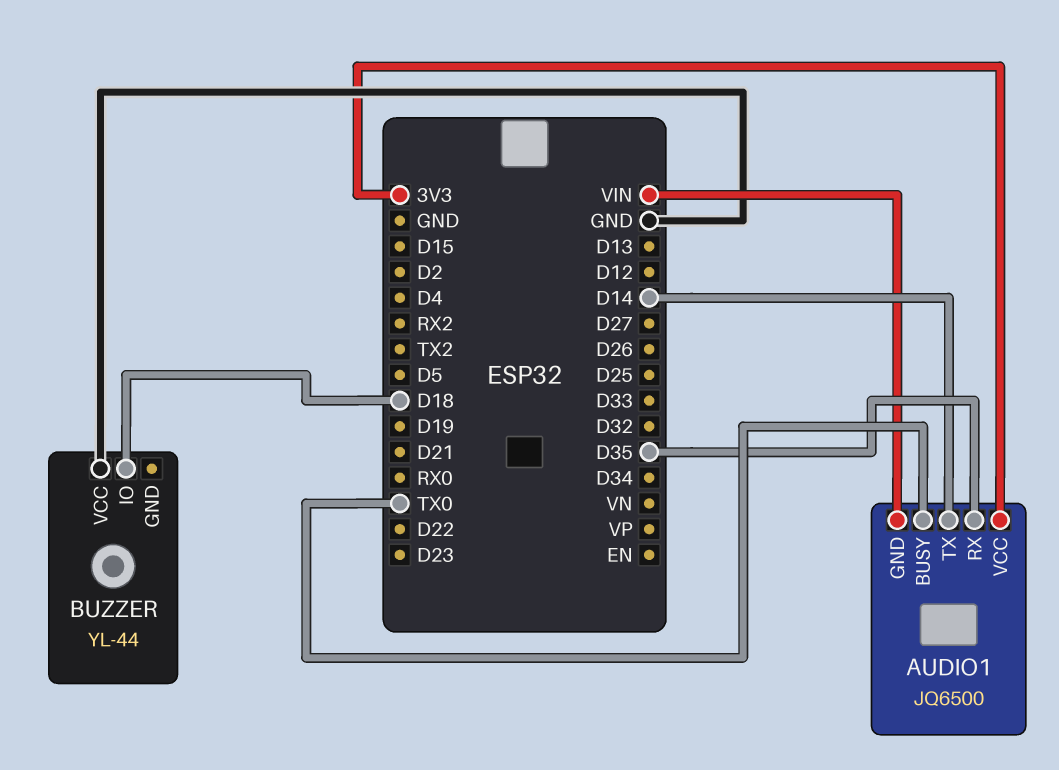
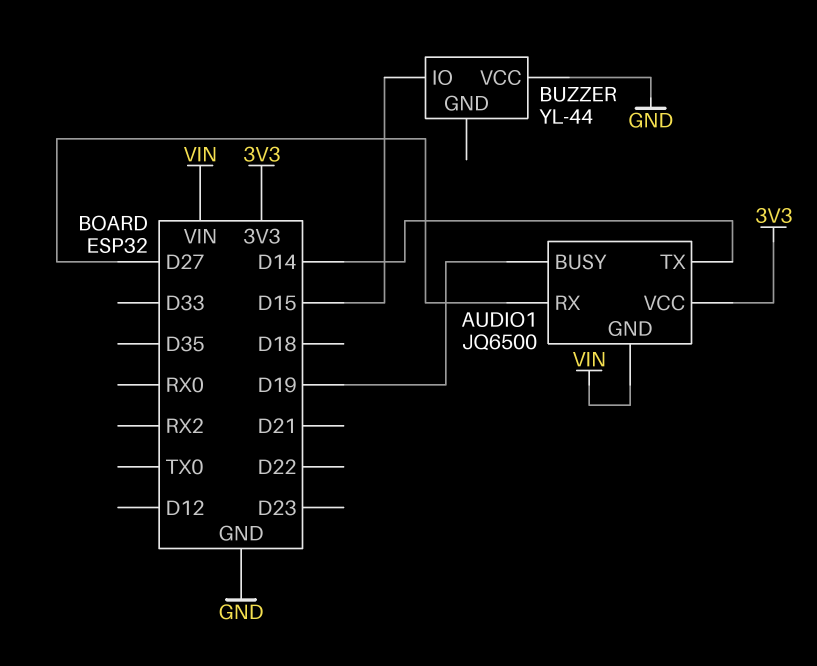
AUDIO1 pin BUSY: TX0 -> D19
AUDIO1 pin RX: D35 -> D27
BUZZER pin IO: D18 -> D15

